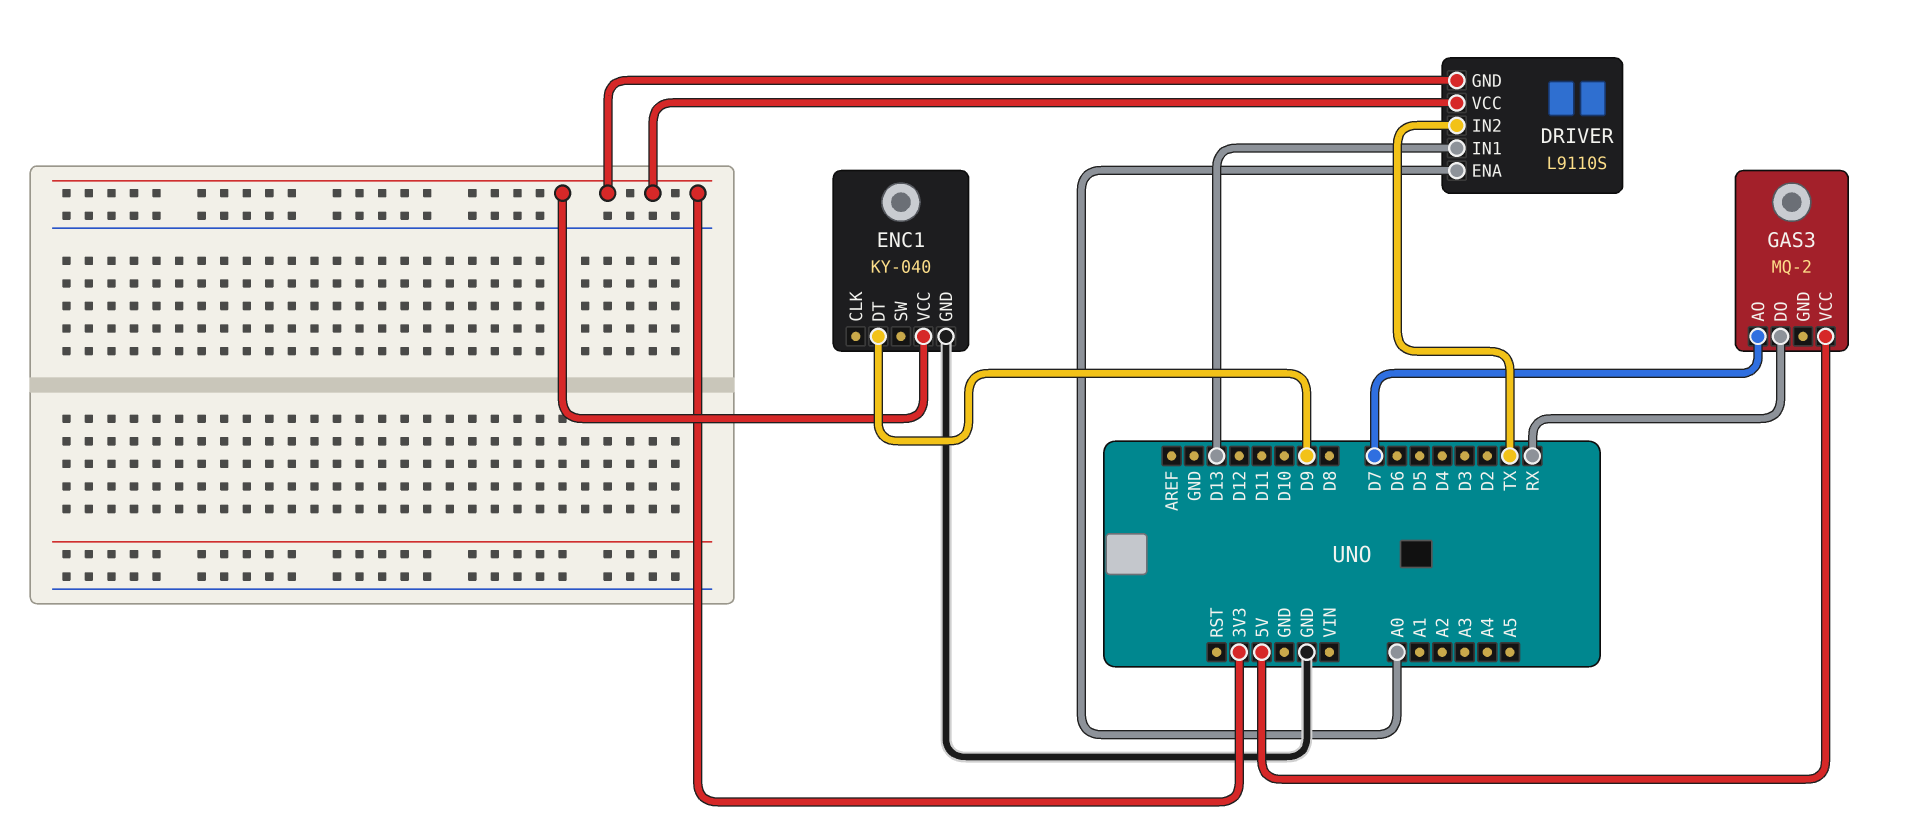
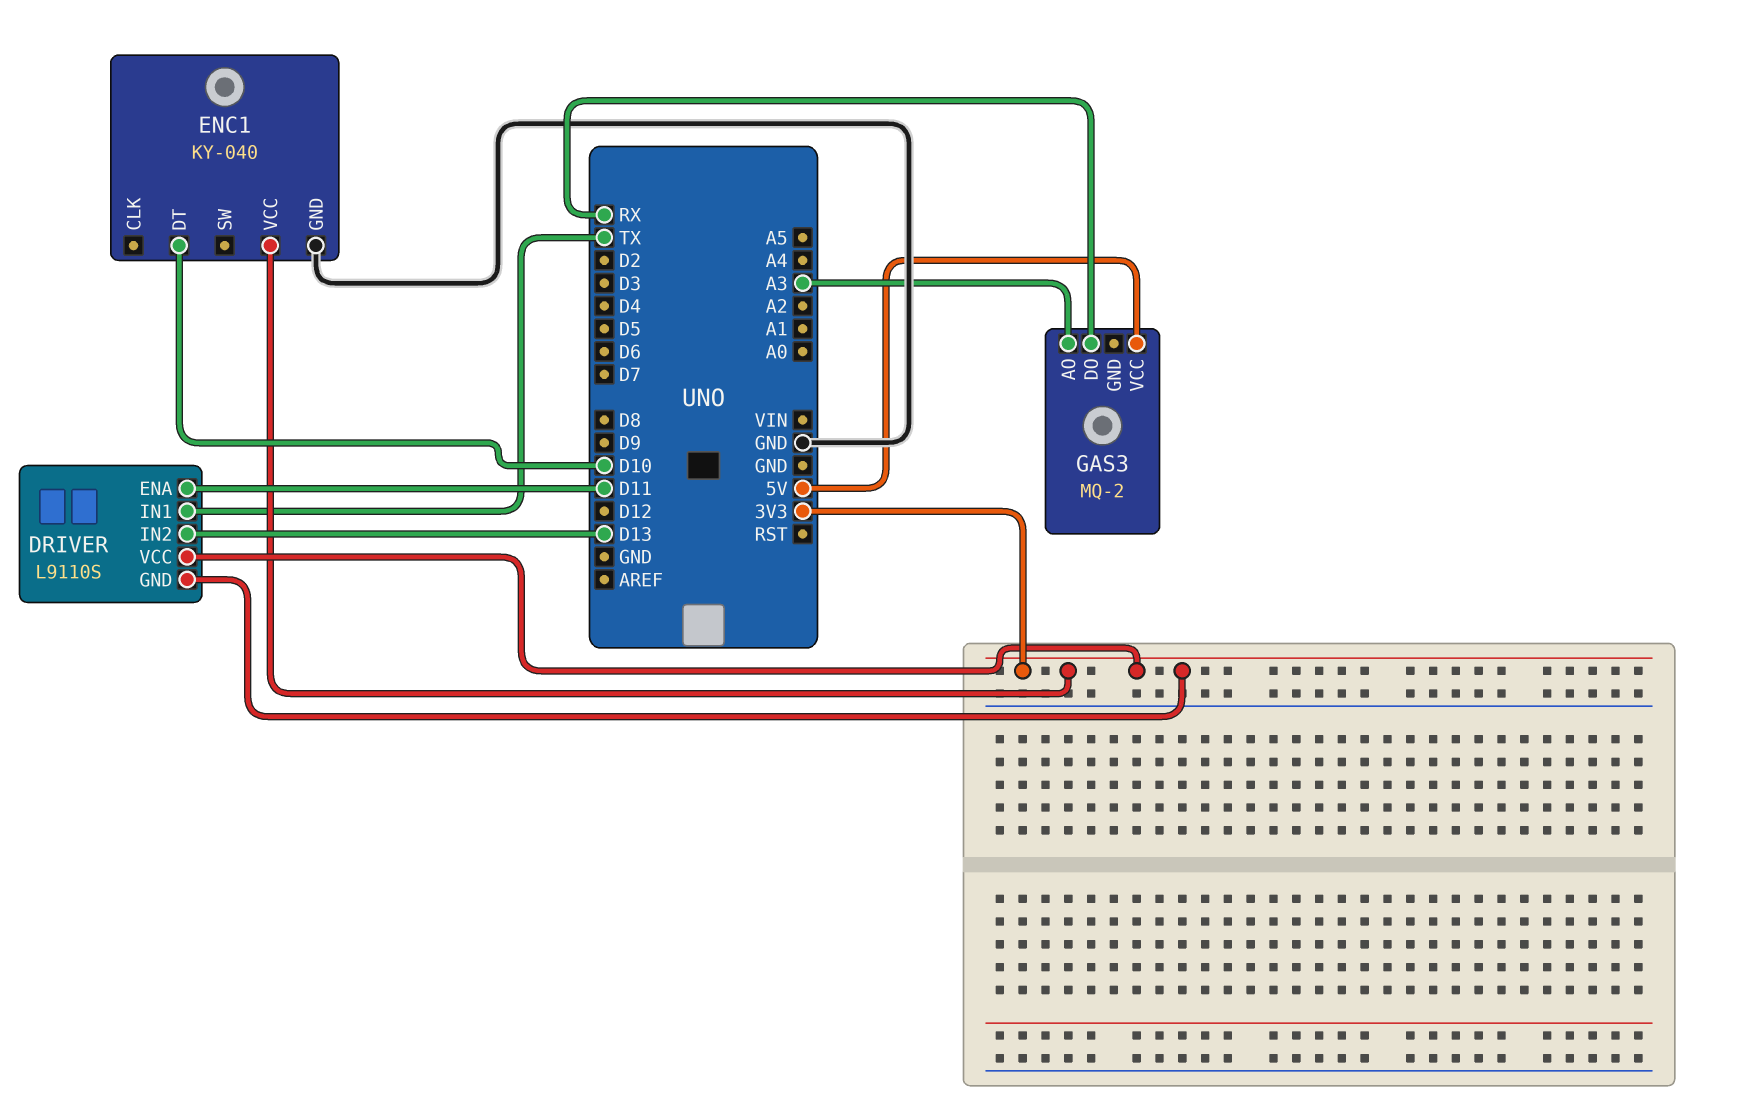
DRIVER pin ENA: A0 -> D11
DRIVER pin IN1: D13 -> TX
DRIVER pin IN2: TX -> D13
ENC1 pin DT: D9 -> D10
GAS3 pin AO: D7 -> A3

